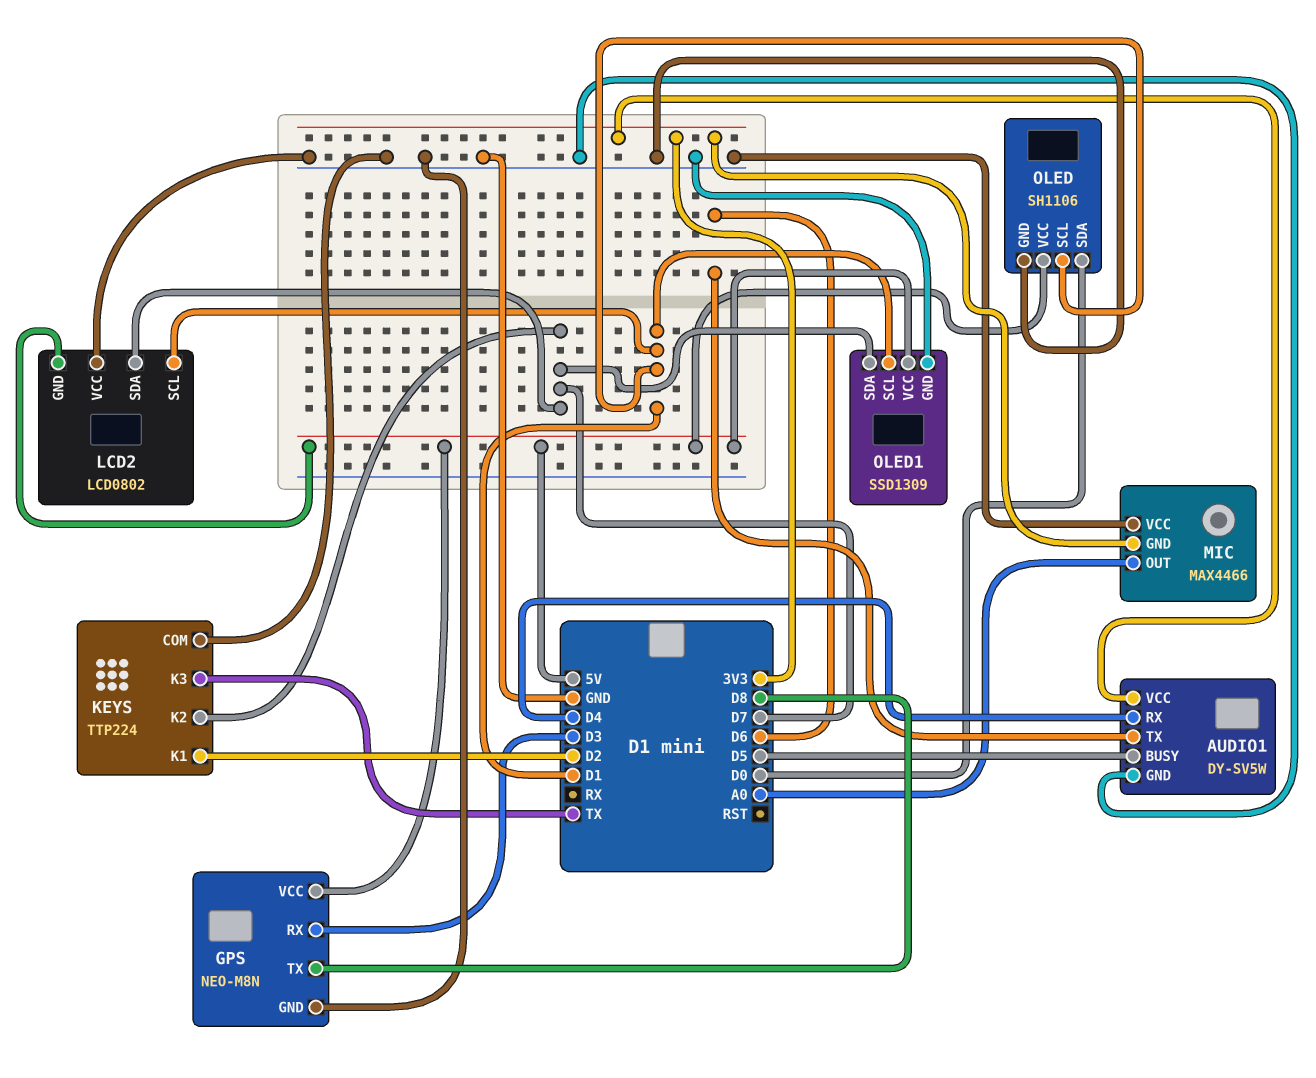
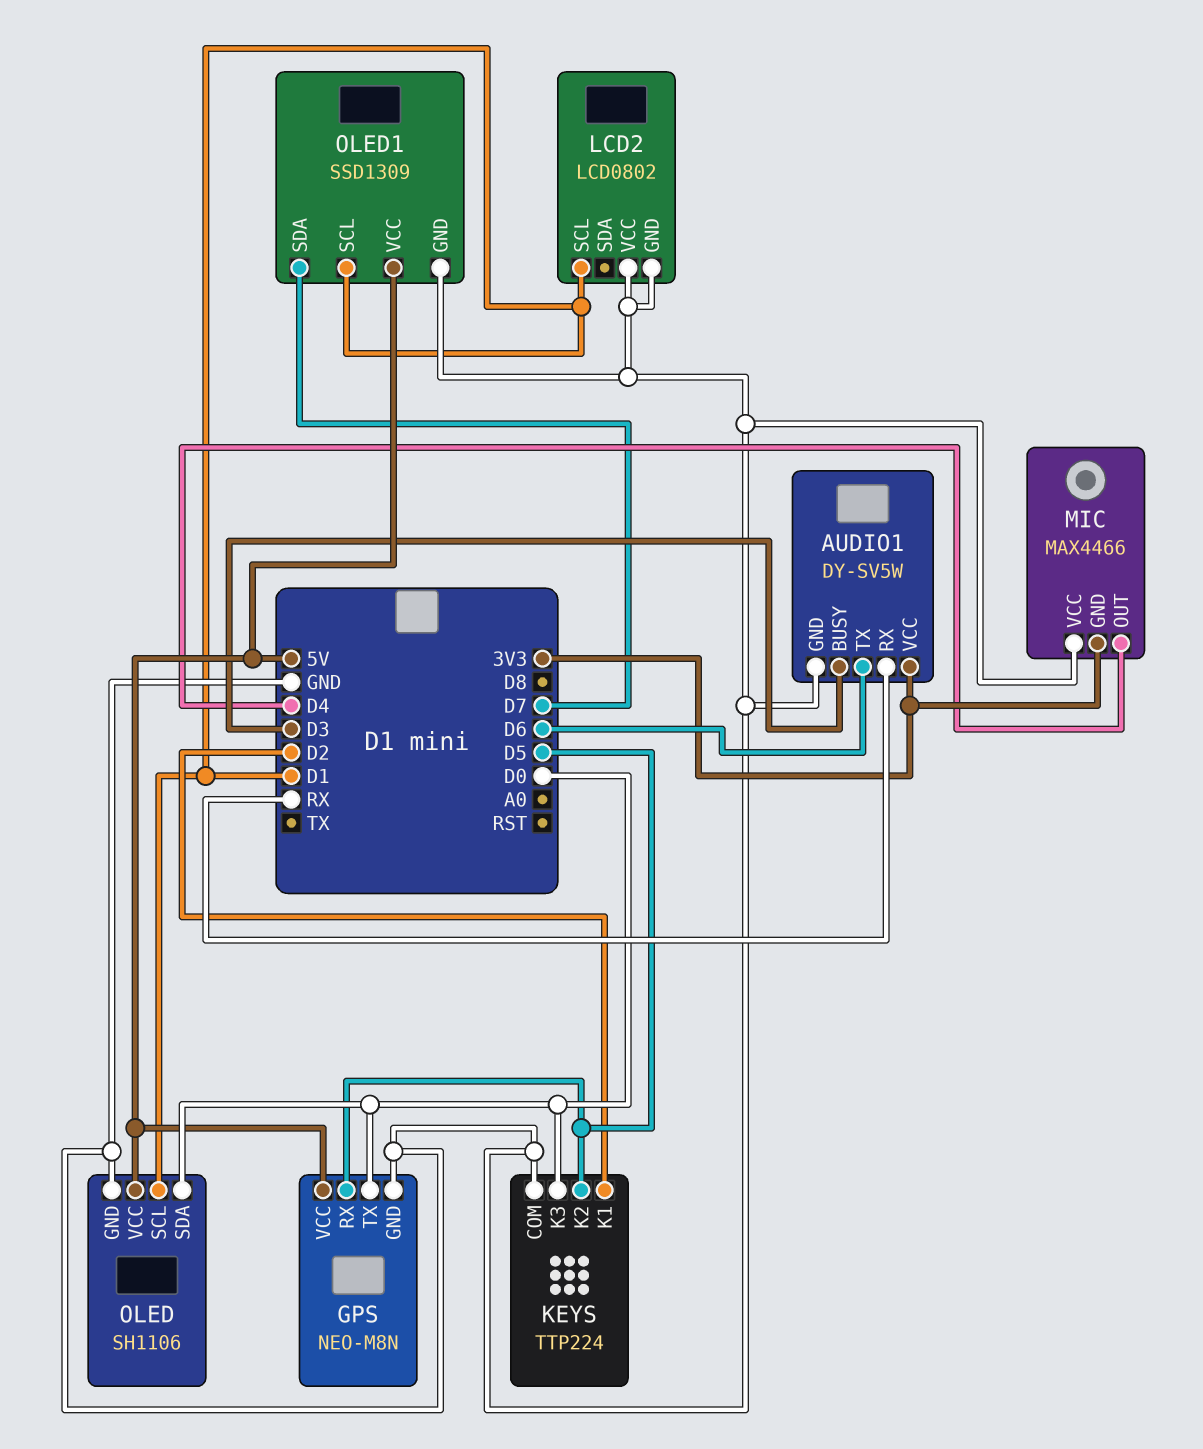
AUDIO1 pin BUSY: D5 -> D3
AUDIO1 pin RX: D4 -> RX
GPS pin RX: D3 -> D5
GPS pin TX: D8 -> D0
KEYS pin K2: D7 -> D5
KEYS pin K3: TX -> D0
LCD2 pin GND: 5V -> GND
LCD2 pin SDA: D7 -> none
MIC pin OUT: A0 -> D4

